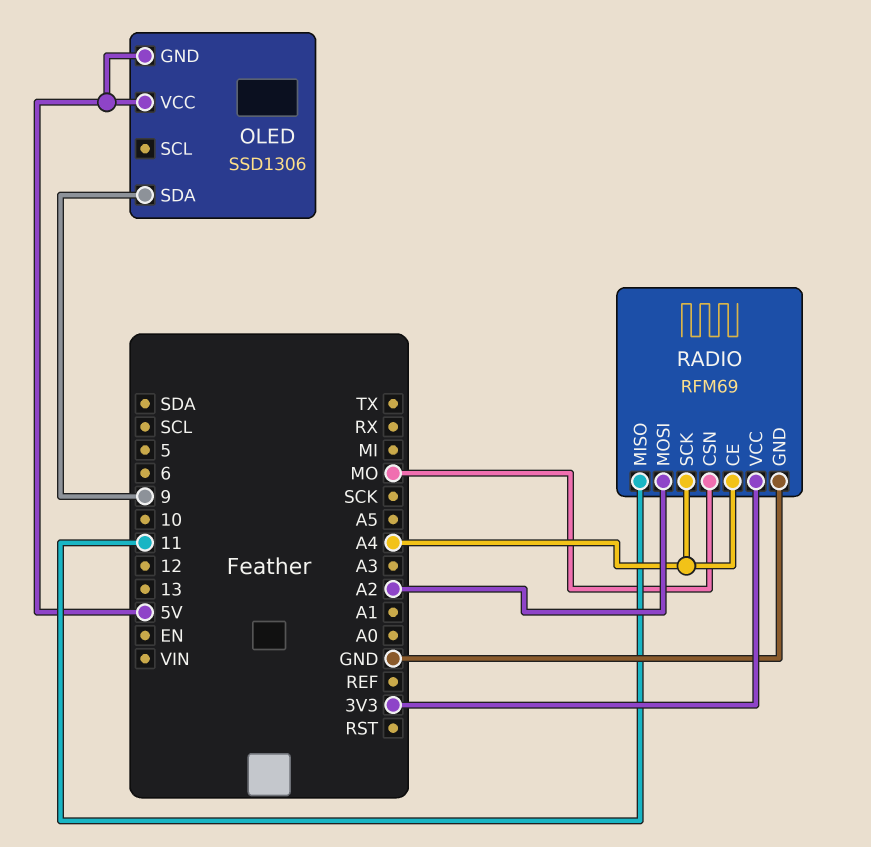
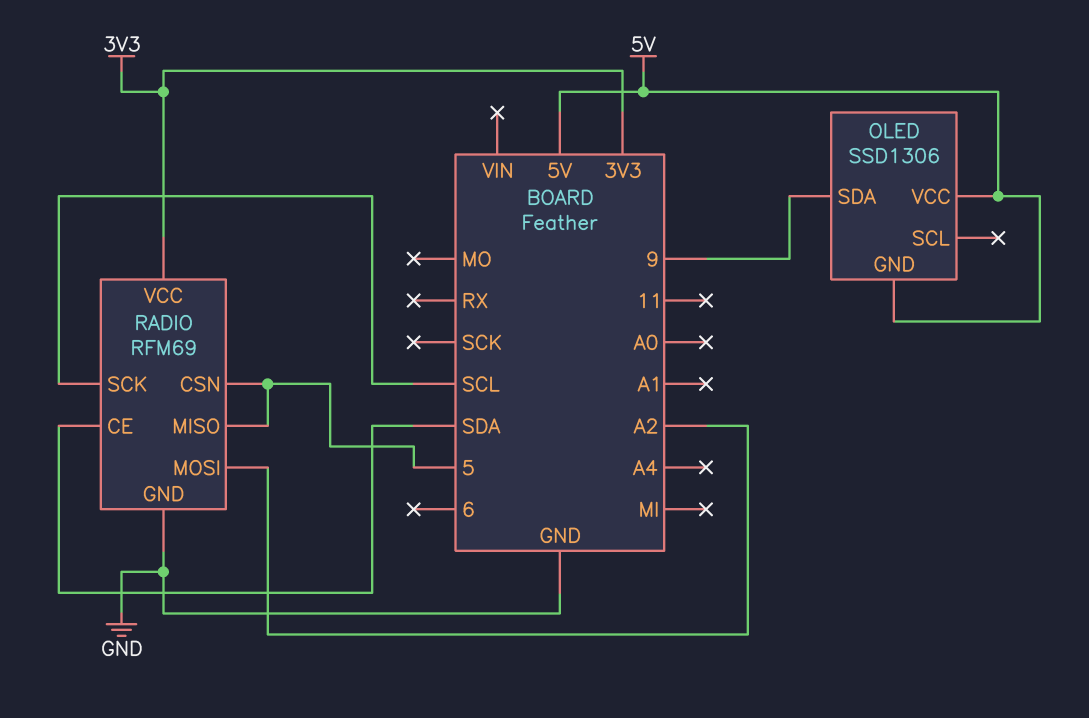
RADIO pin CE: A4 -> SDA
RADIO pin CSN: MO -> 5
RADIO pin MISO: 11 -> 5
RADIO pin SCK: A4 -> SCL

